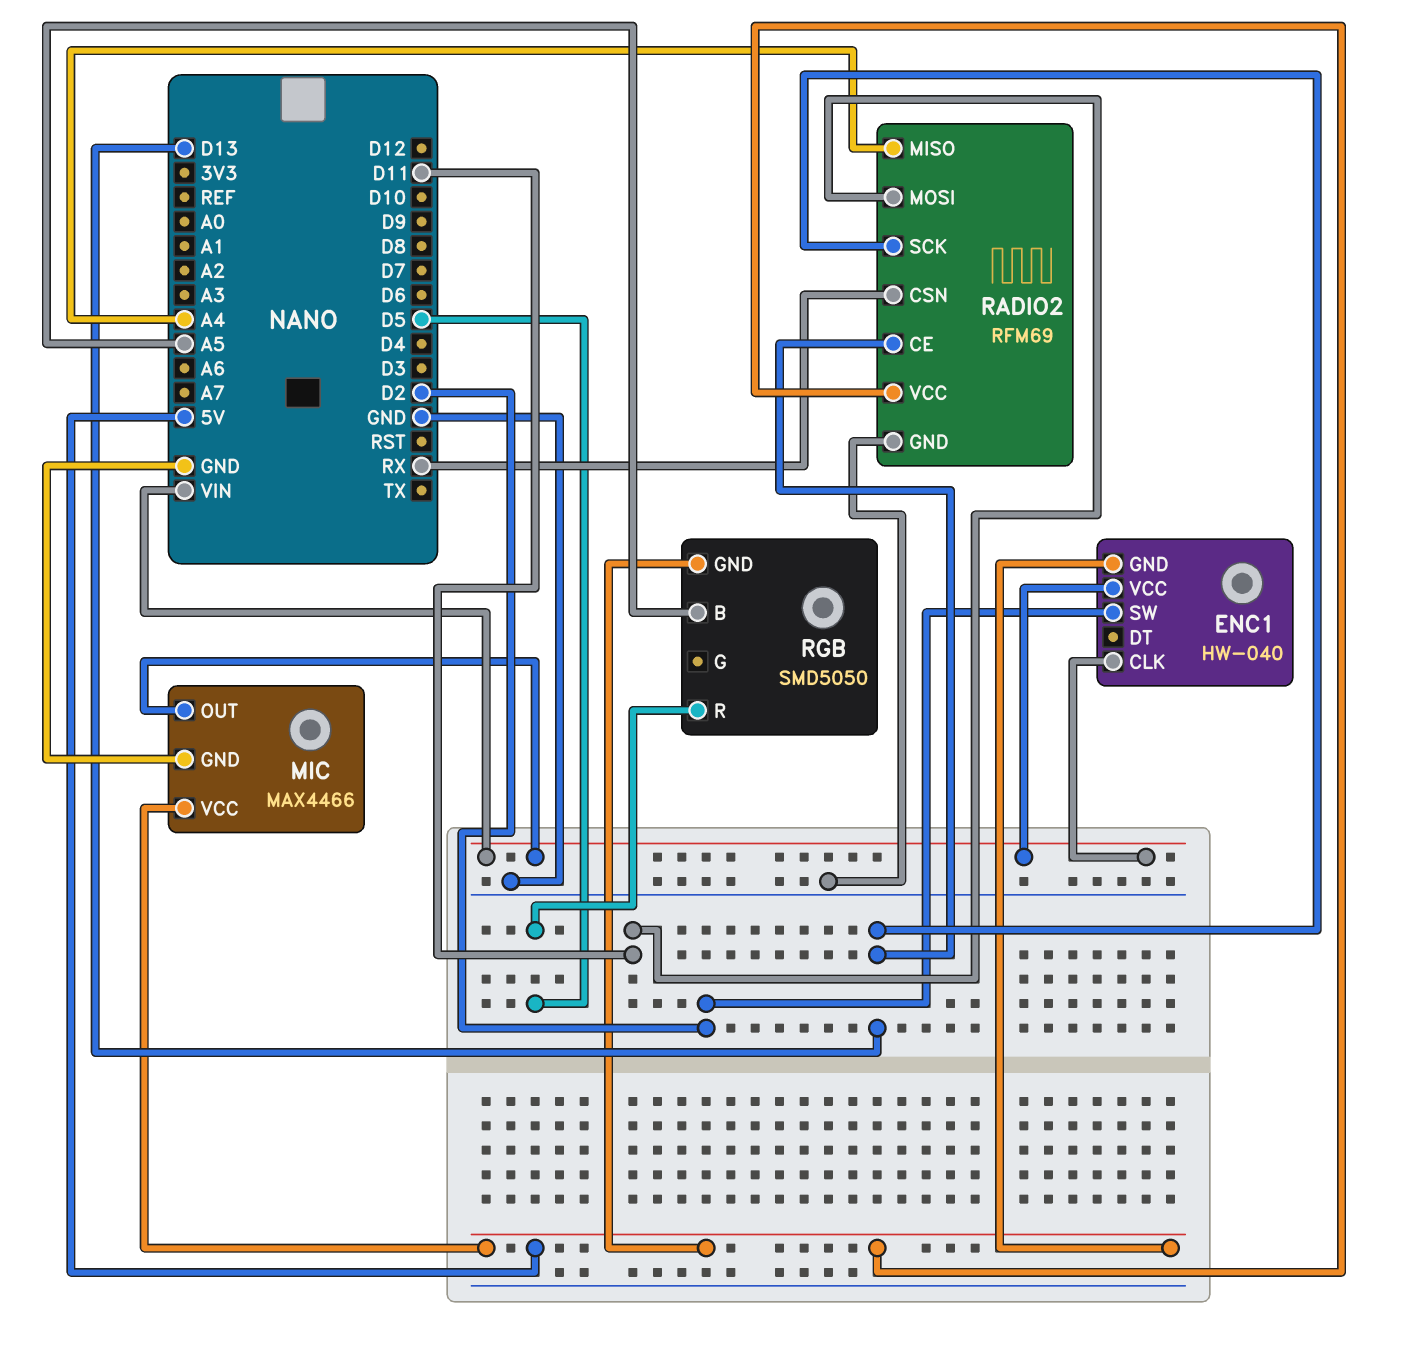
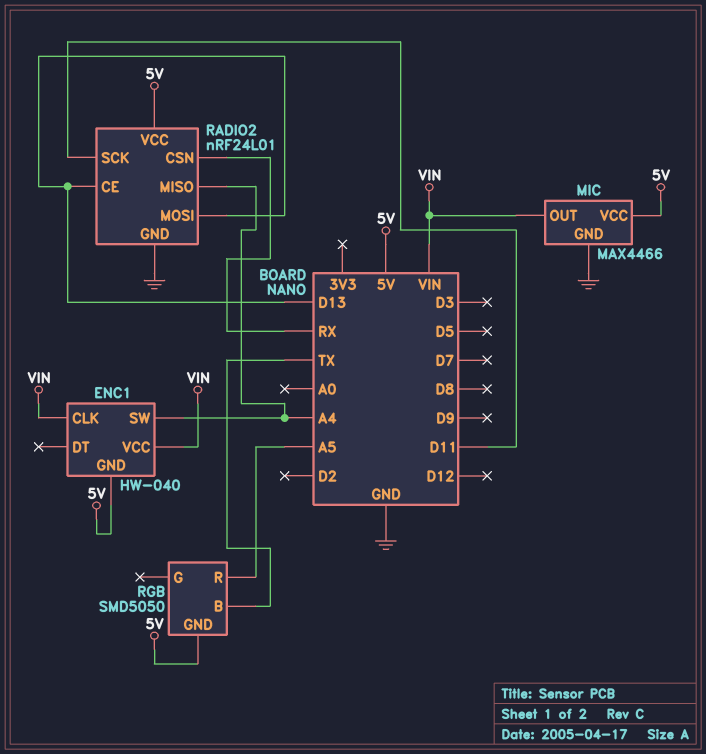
ENC1 pin SW: D2 -> A4
RADIO2: RFM69 -> nRF24L01
RADIO2 pin MOSI: D11 -> D13
RADIO2 pin SCK: D13 -> D11
RGB pin B: A5 -> TX
RGB pin R: D5 -> A5

